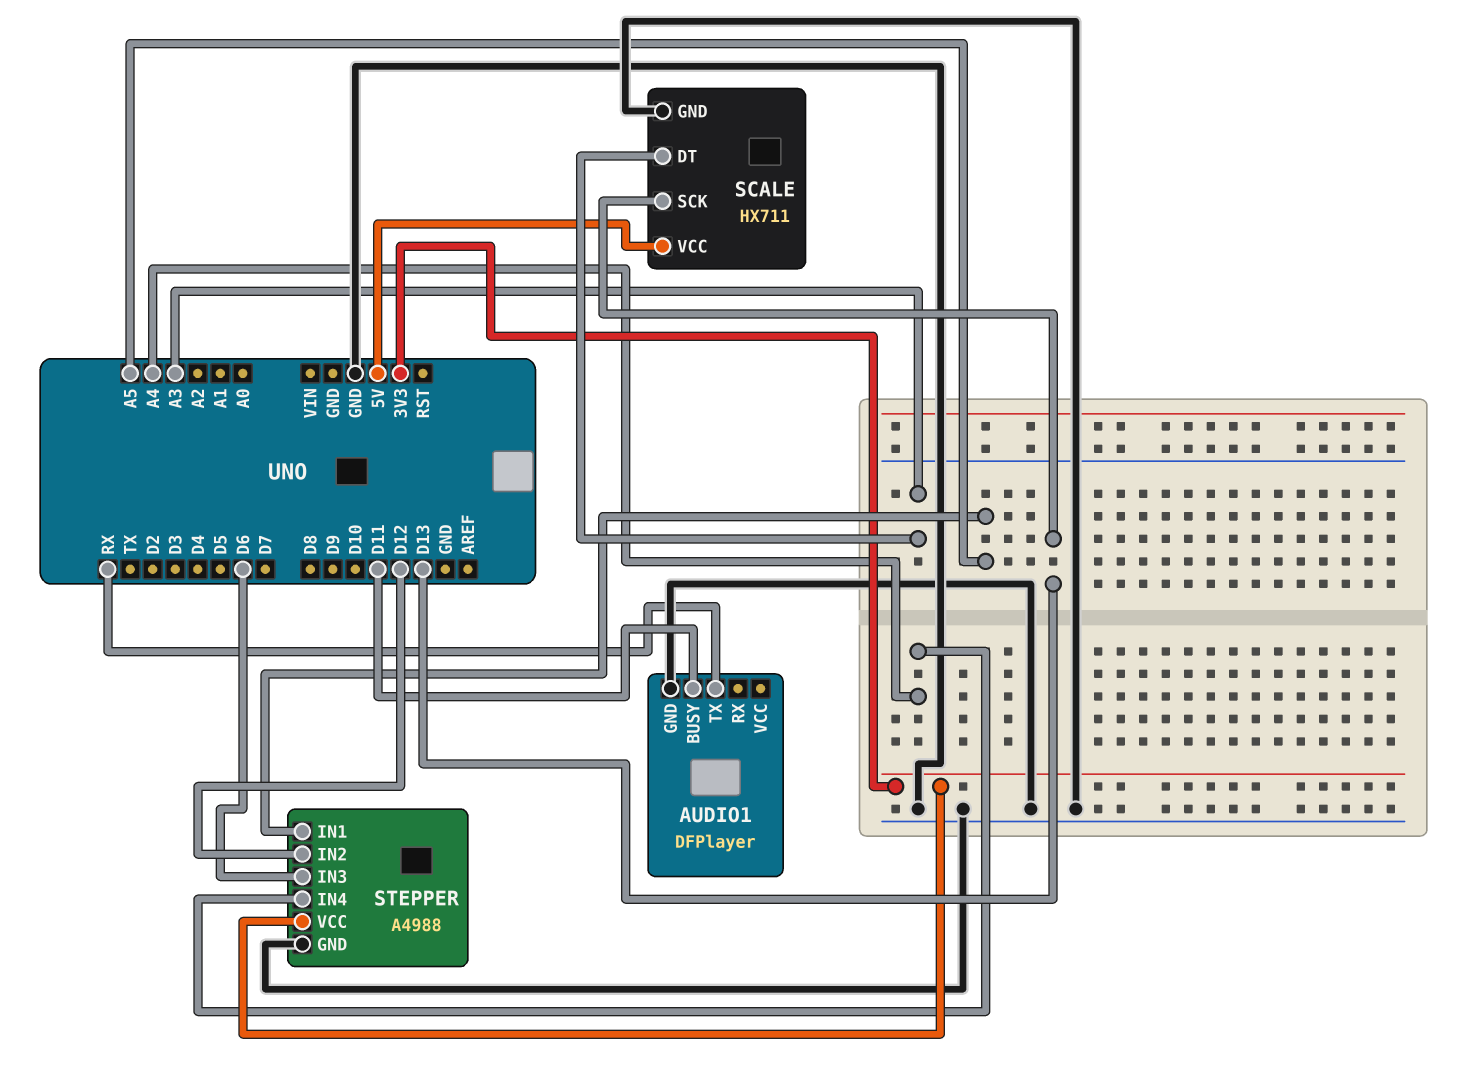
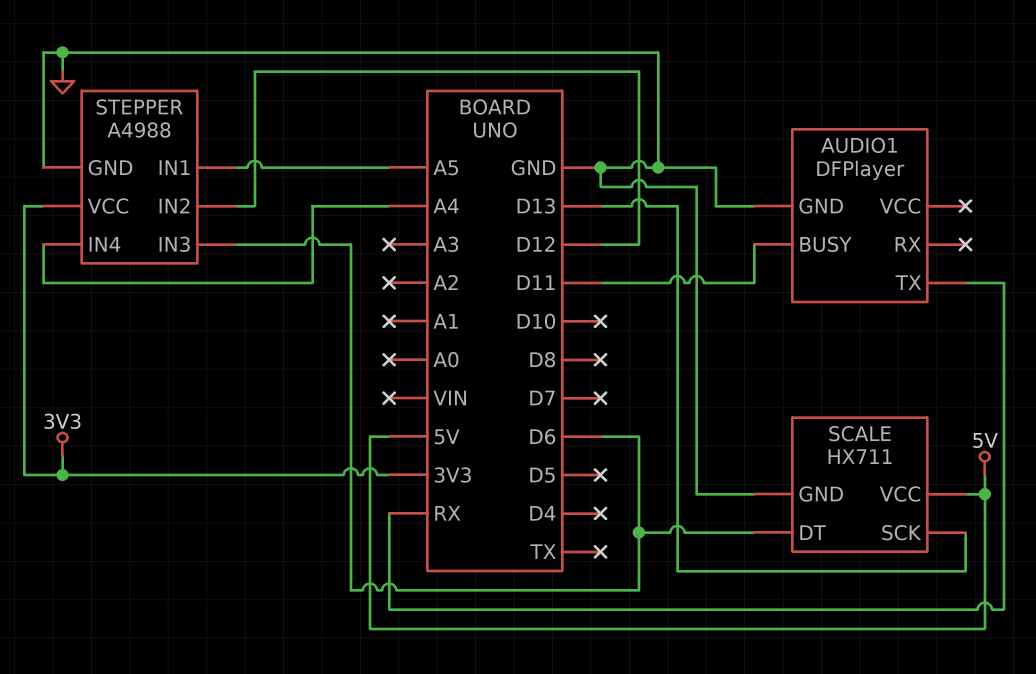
SCALE pin DT: A3 -> D6

